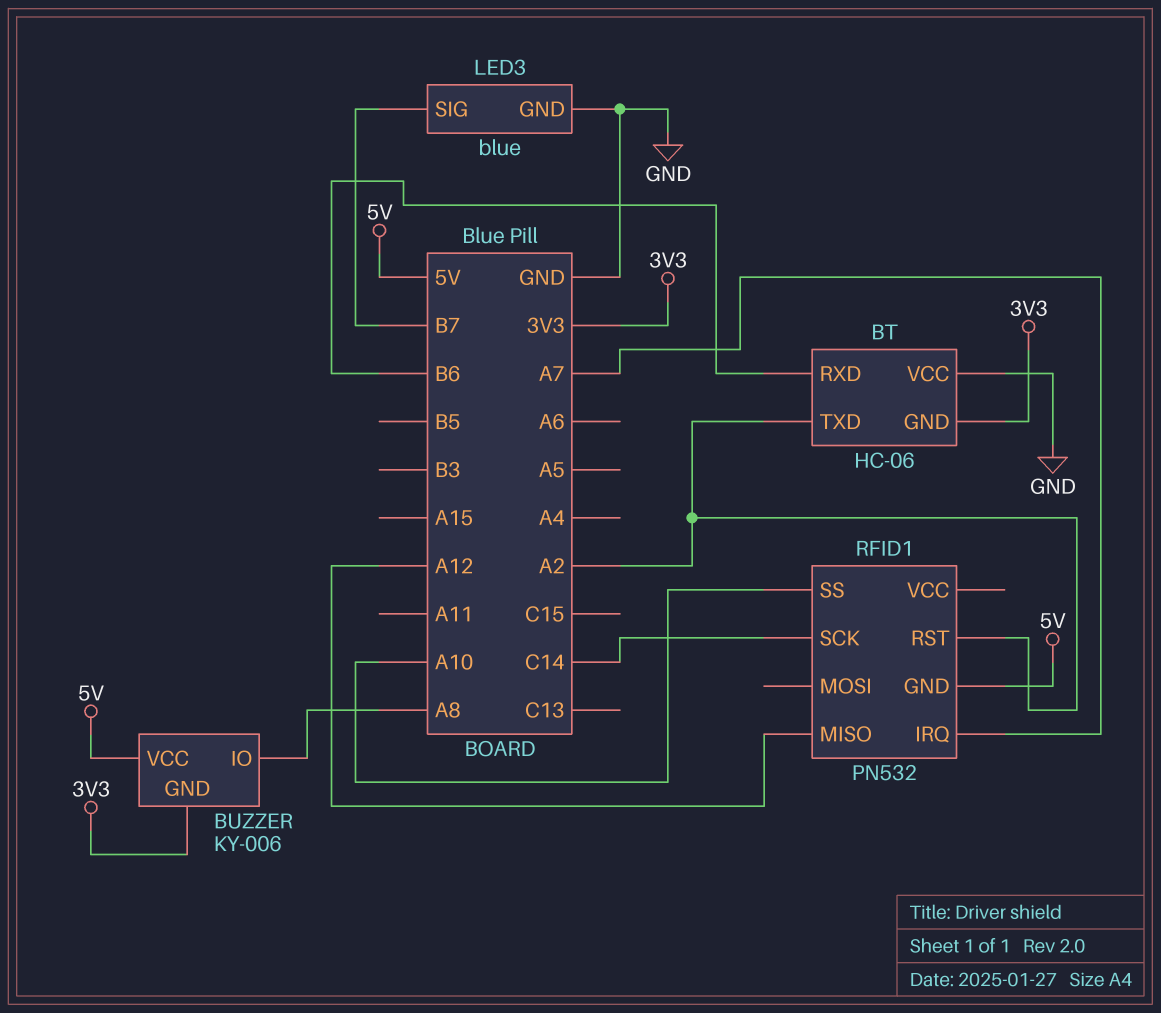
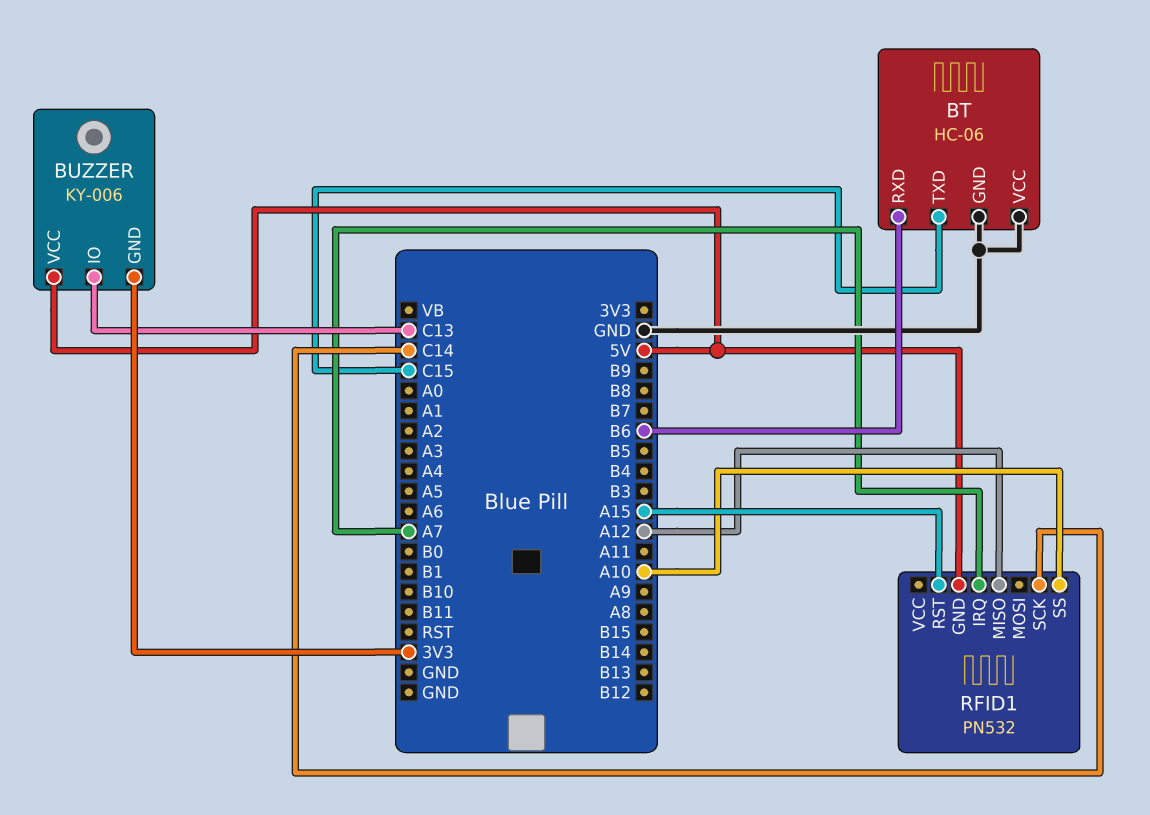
BT pin GND: 3V3 -> GND
BT pin TXD: A2 -> C15
BUZZER pin IO: A8 -> C13
LED3: blue -> none
LED3 pin GND: GND -> none
LED3 pin SIG: B7 -> none
RFID1 pin RST: A2 -> A15

